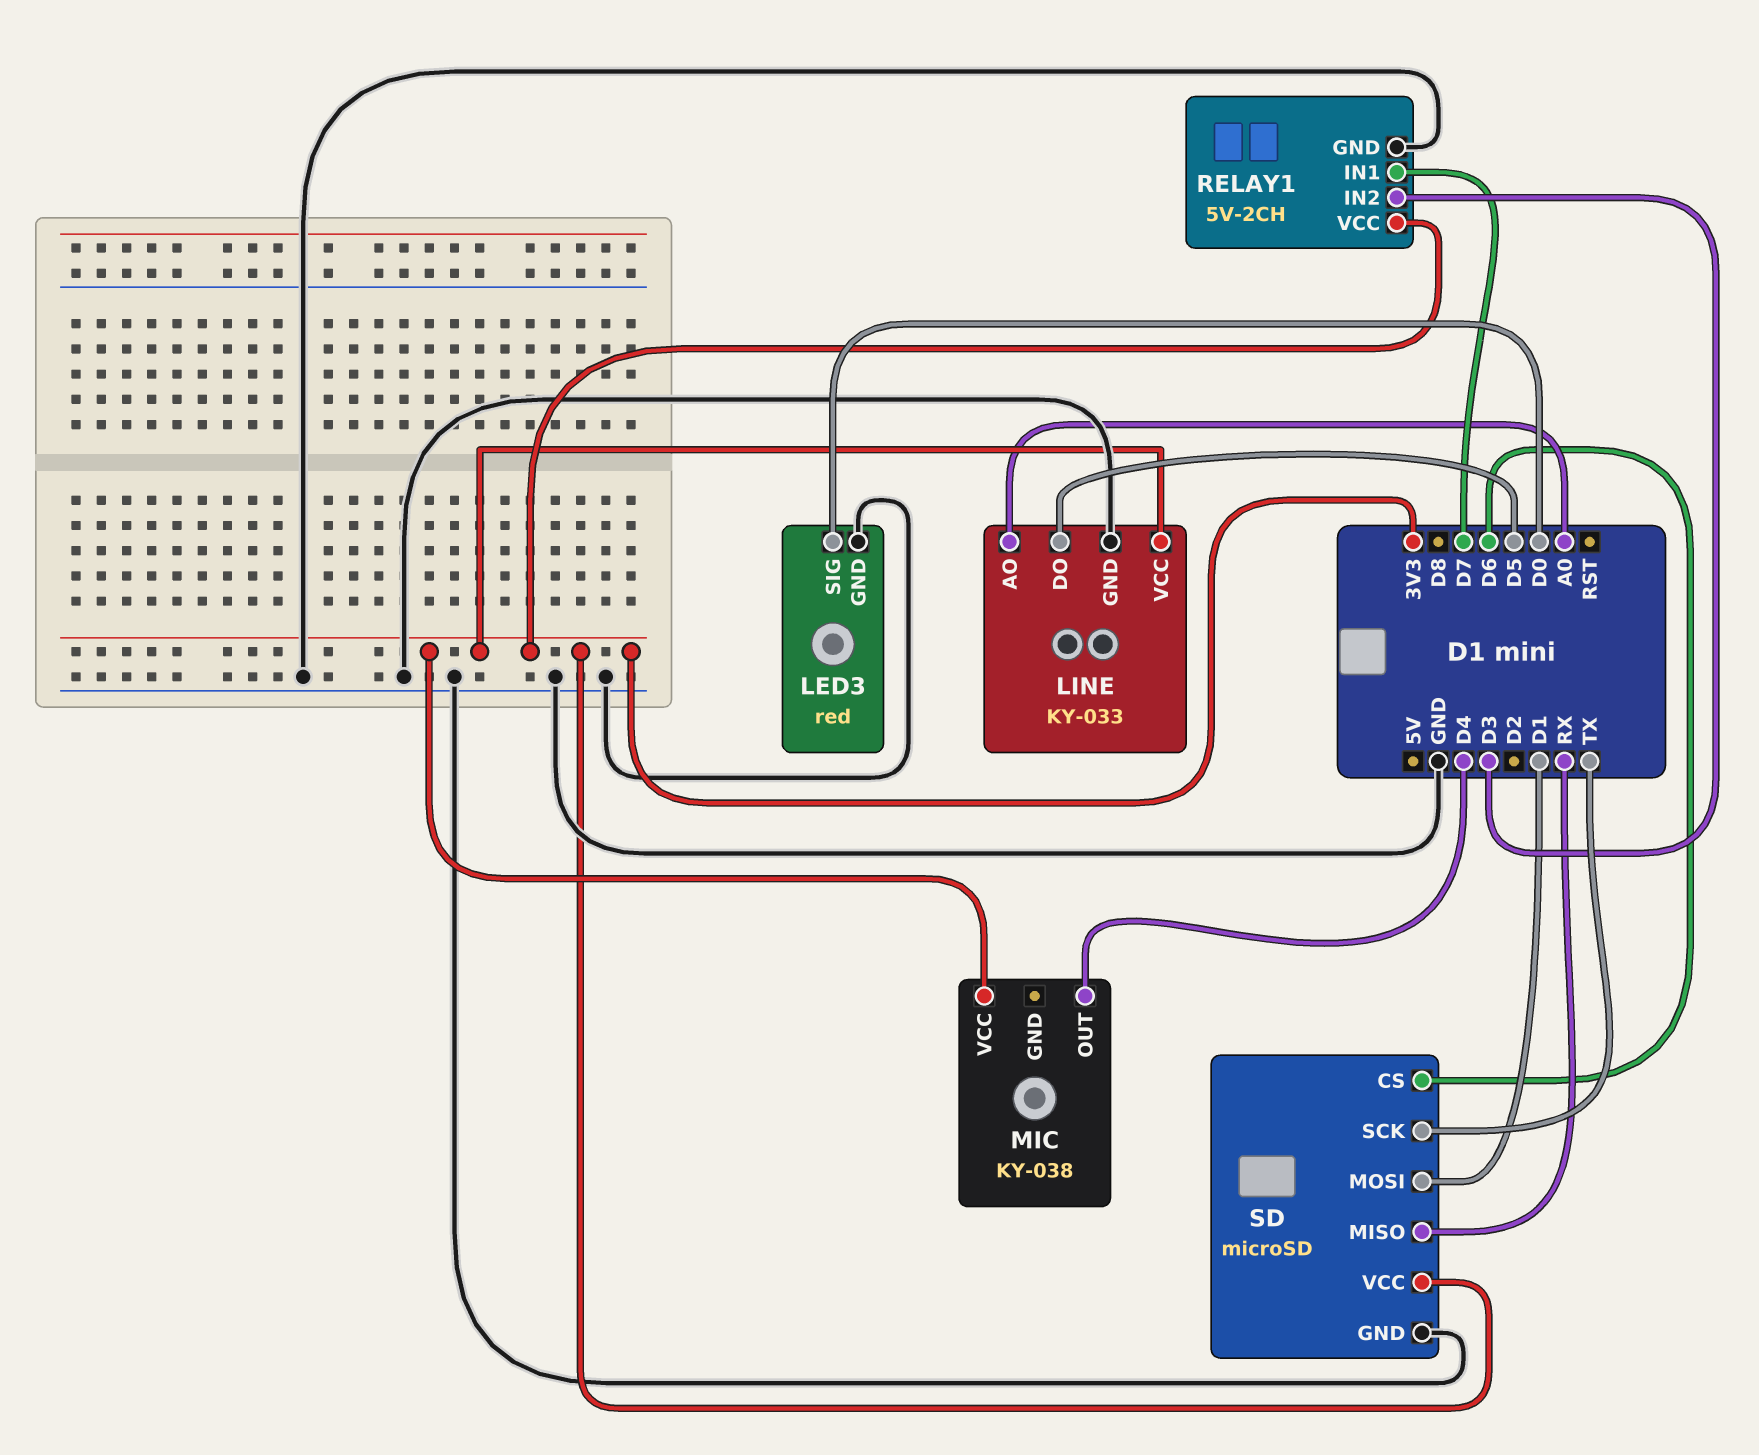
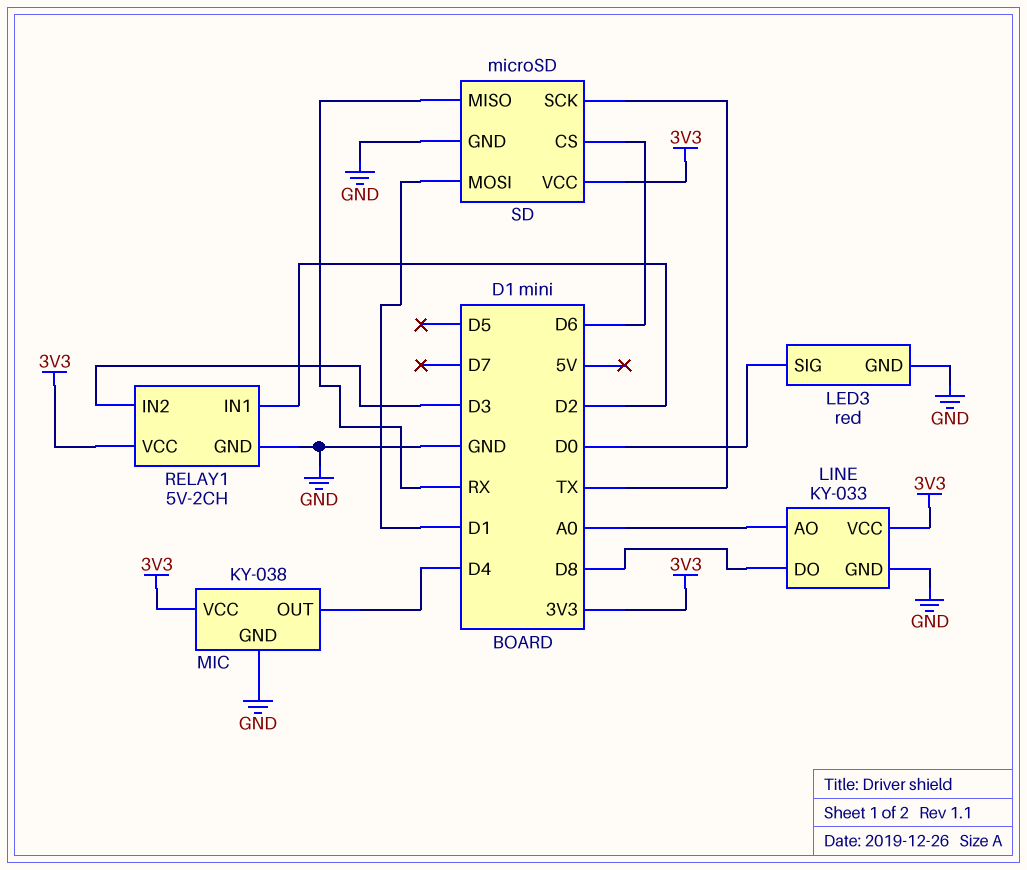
LINE pin DO: D5 -> D8
MIC pin GND: none -> GND
RELAY1 pin IN1: D7 -> D2

